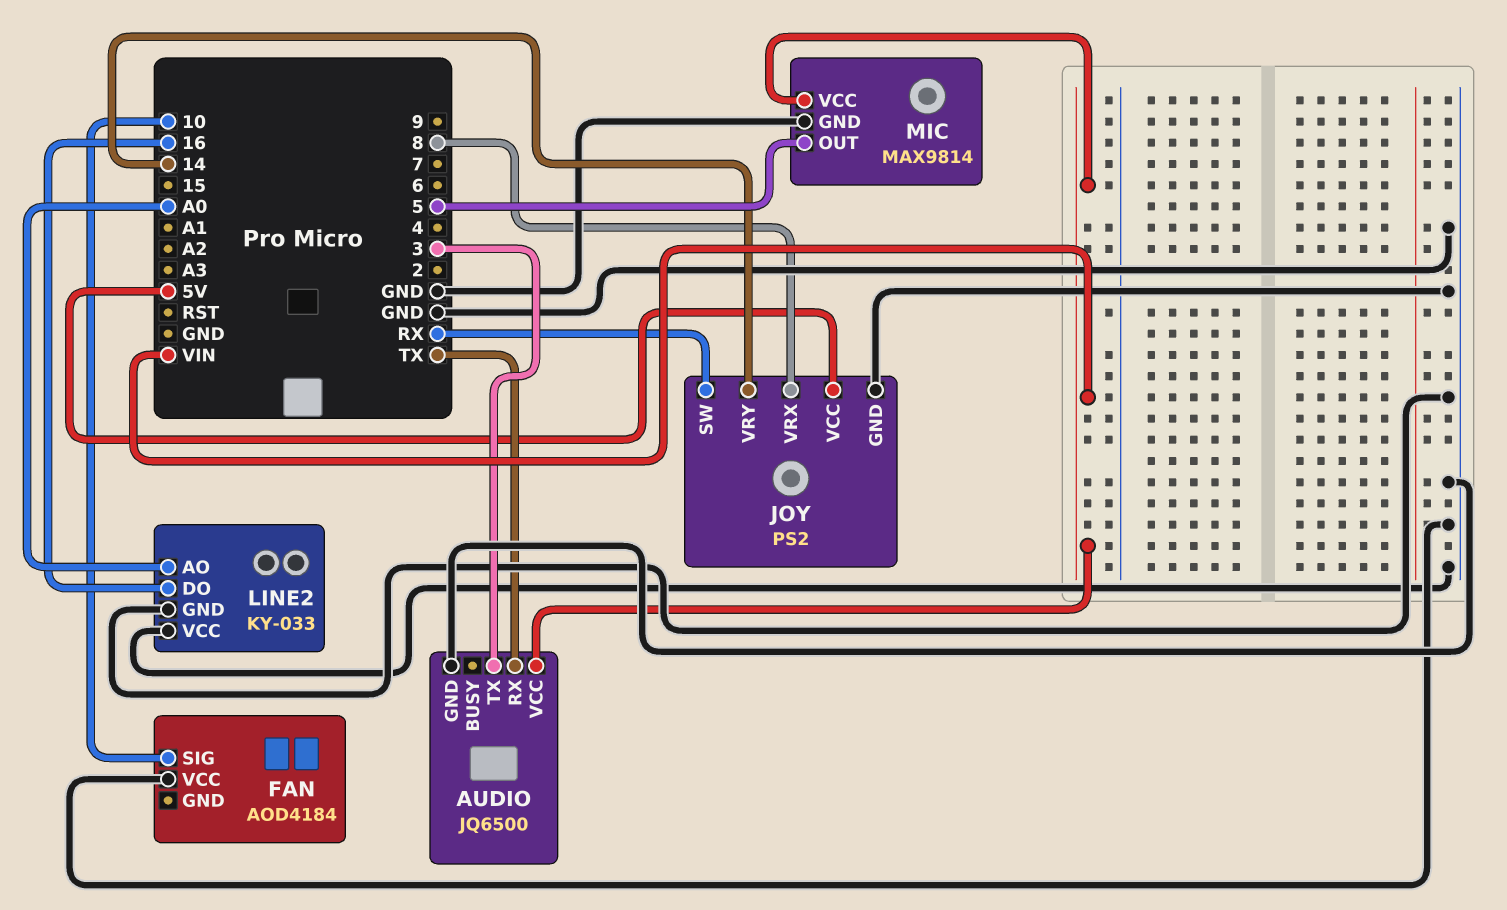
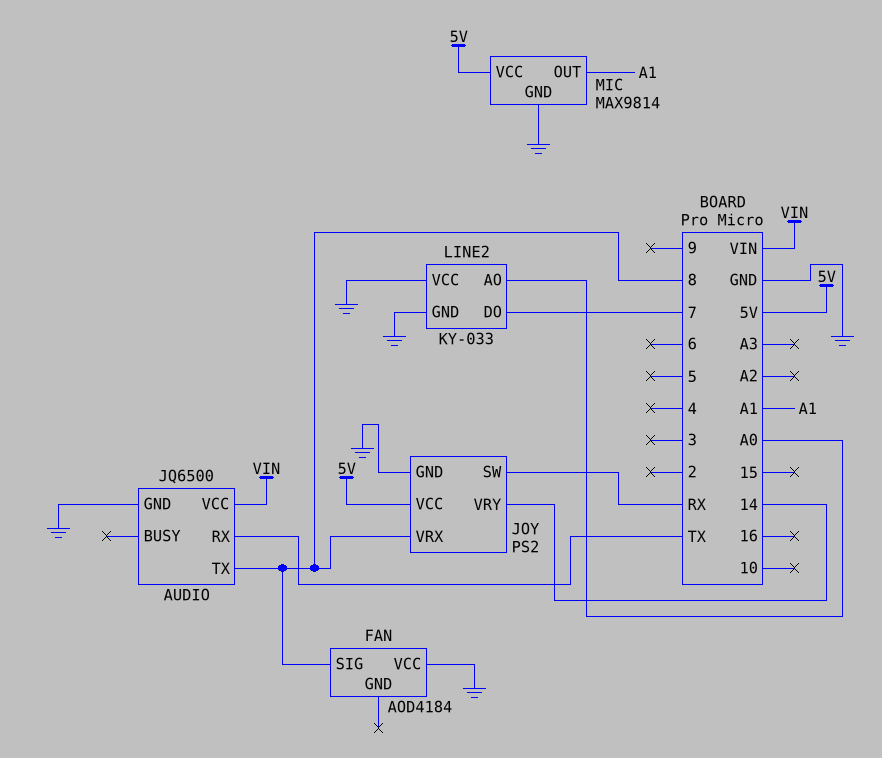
AUDIO pin TX: 3 -> 8
FAN pin SIG: 10 -> 8
LINE2 pin DO: 16 -> 7
MIC pin OUT: 5 -> A1
MIC pin VCC: VIN -> 5V

